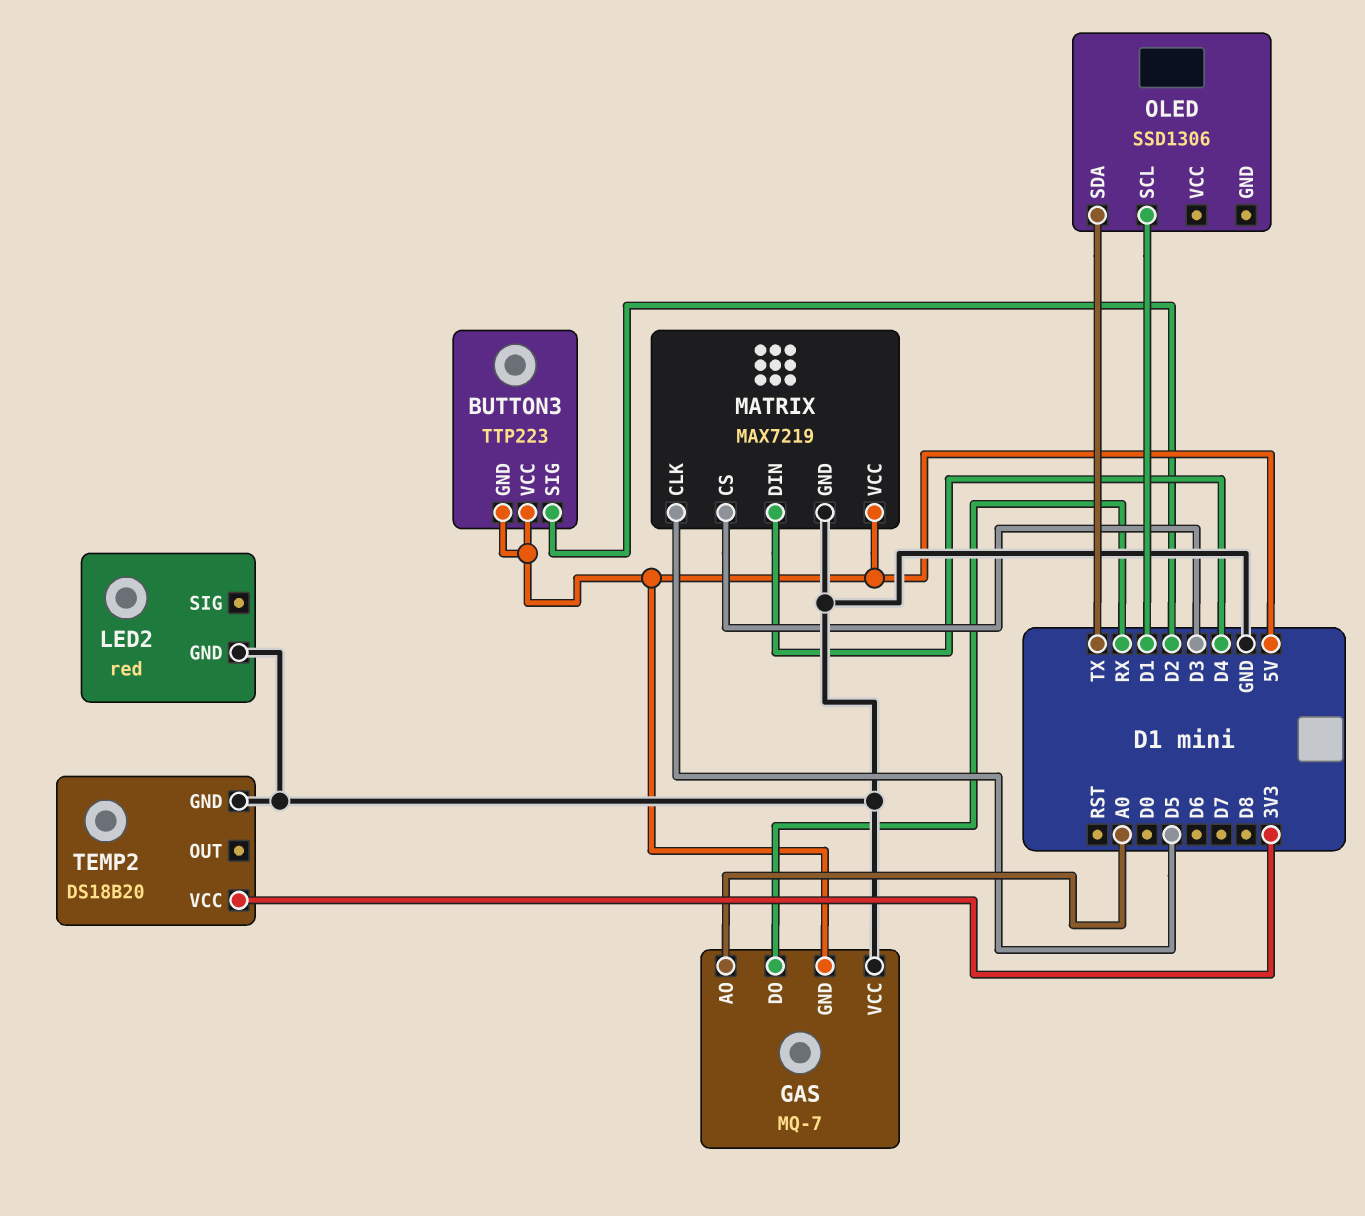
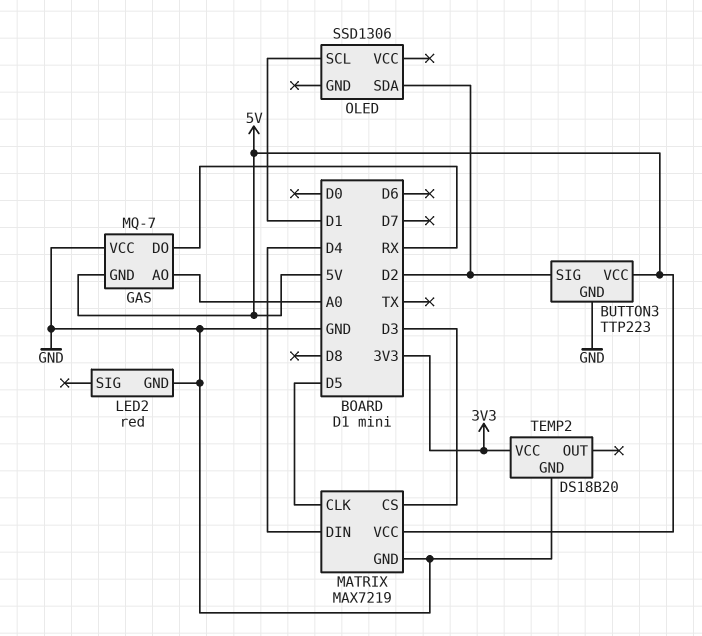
BUTTON3 pin GND: 5V -> GND
OLED pin SDA: TX -> D2

